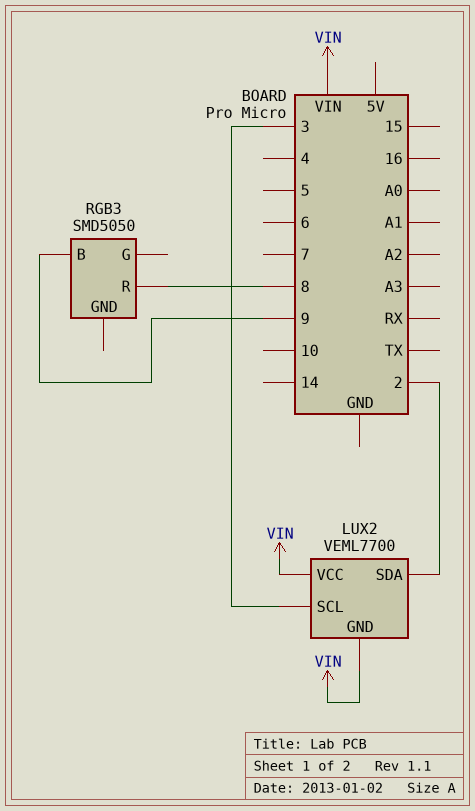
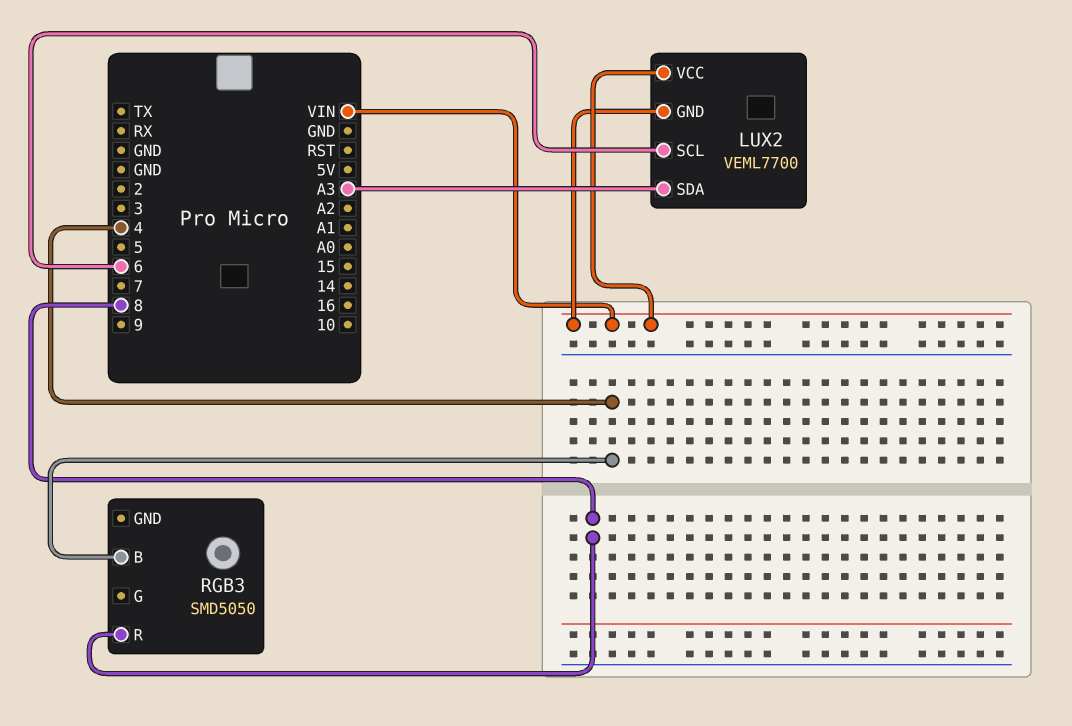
LUX2 pin SCL: 3 -> 6
LUX2 pin SDA: 2 -> A3
RGB3 pin B: 9 -> 4

